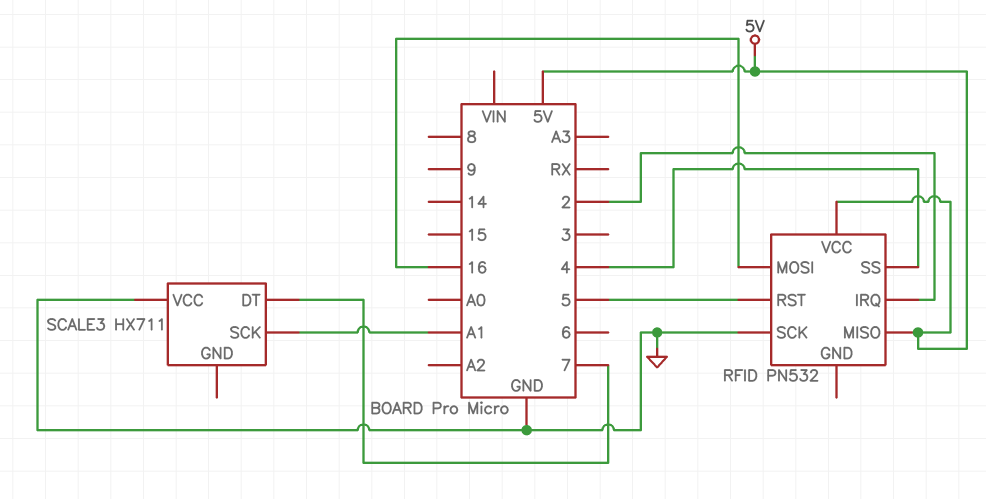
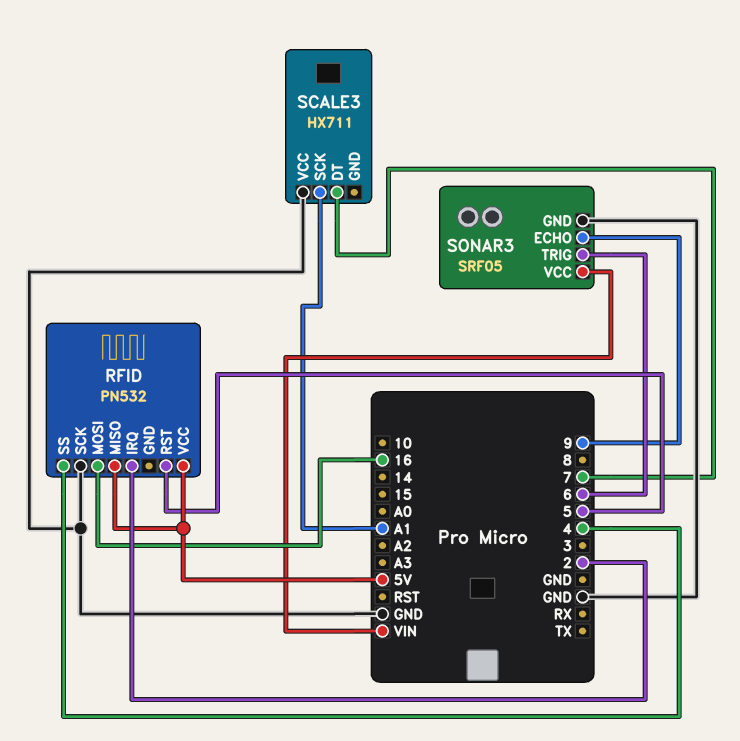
SONAR3: none -> SRF05
SONAR3 pin ECHO: none -> 9
SONAR3 pin GND: none -> GND
SONAR3 pin TRIG: none -> 6
SONAR3 pin VCC: none -> VIN

